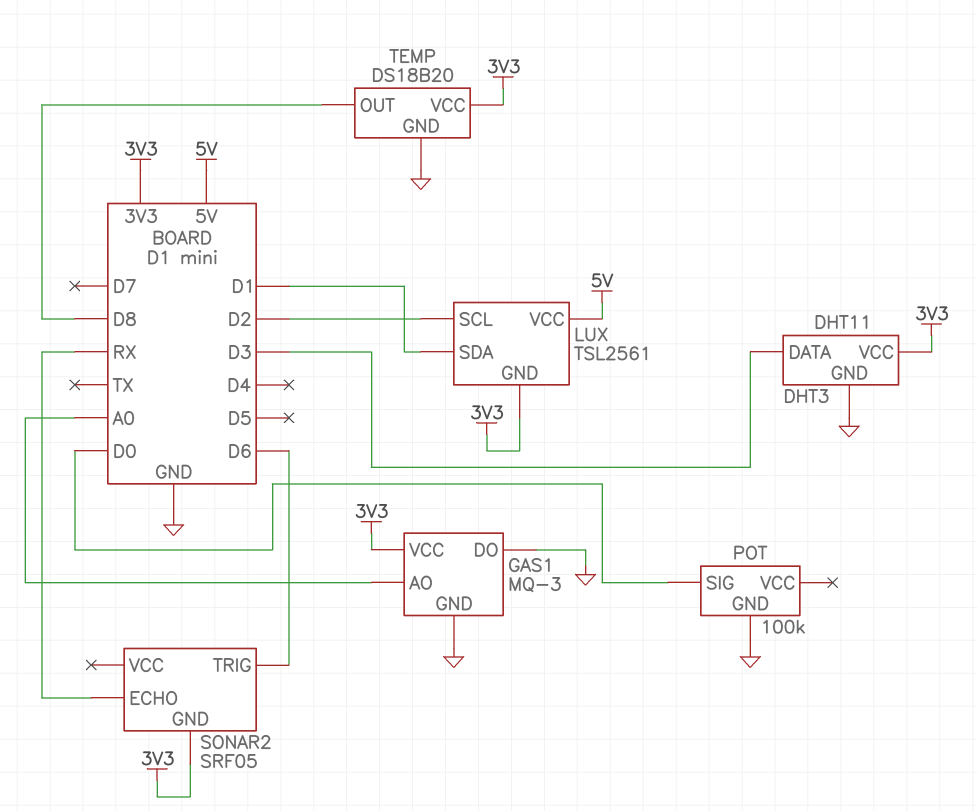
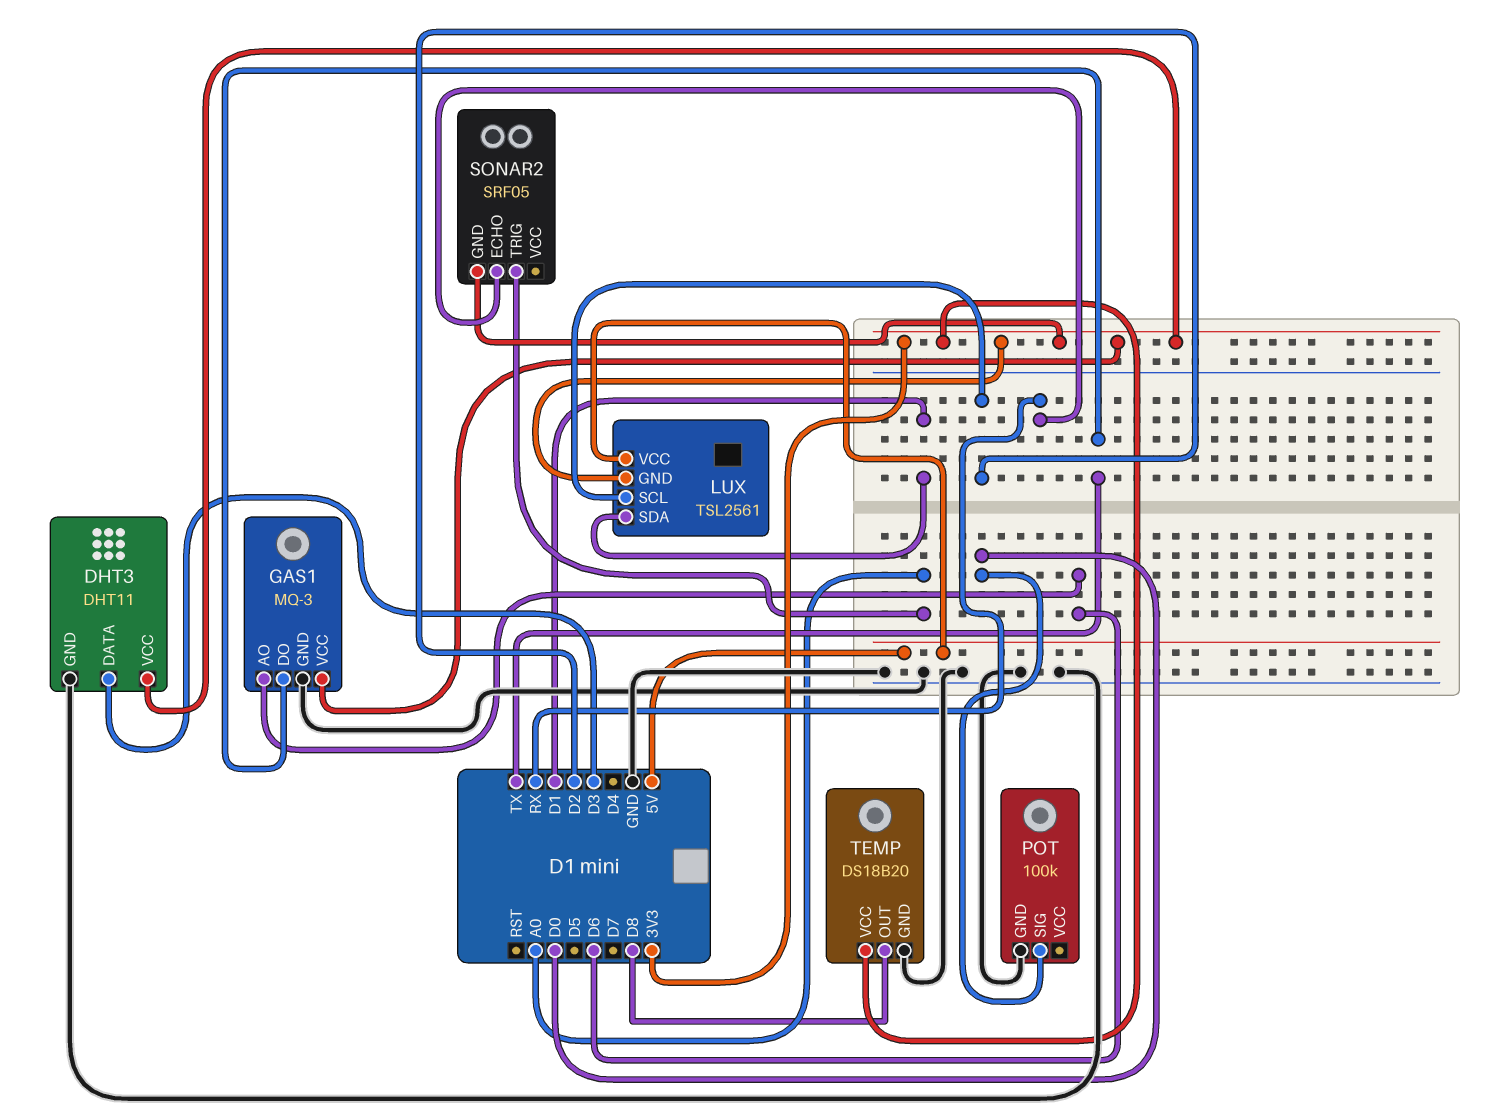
GAS1 pin AO: A0 -> D6
GAS1 pin DO: GND -> TX
SONAR2 pin TRIG: D6 -> A0

